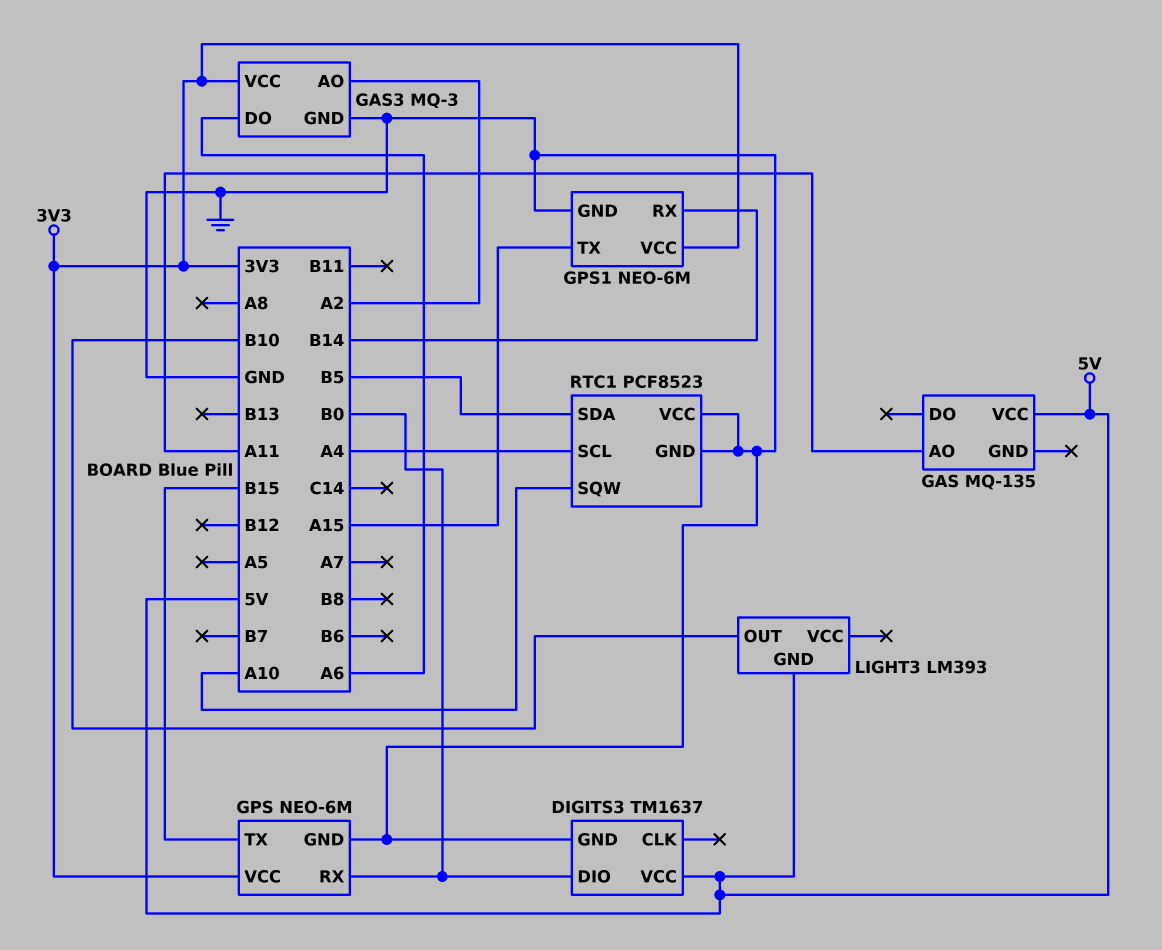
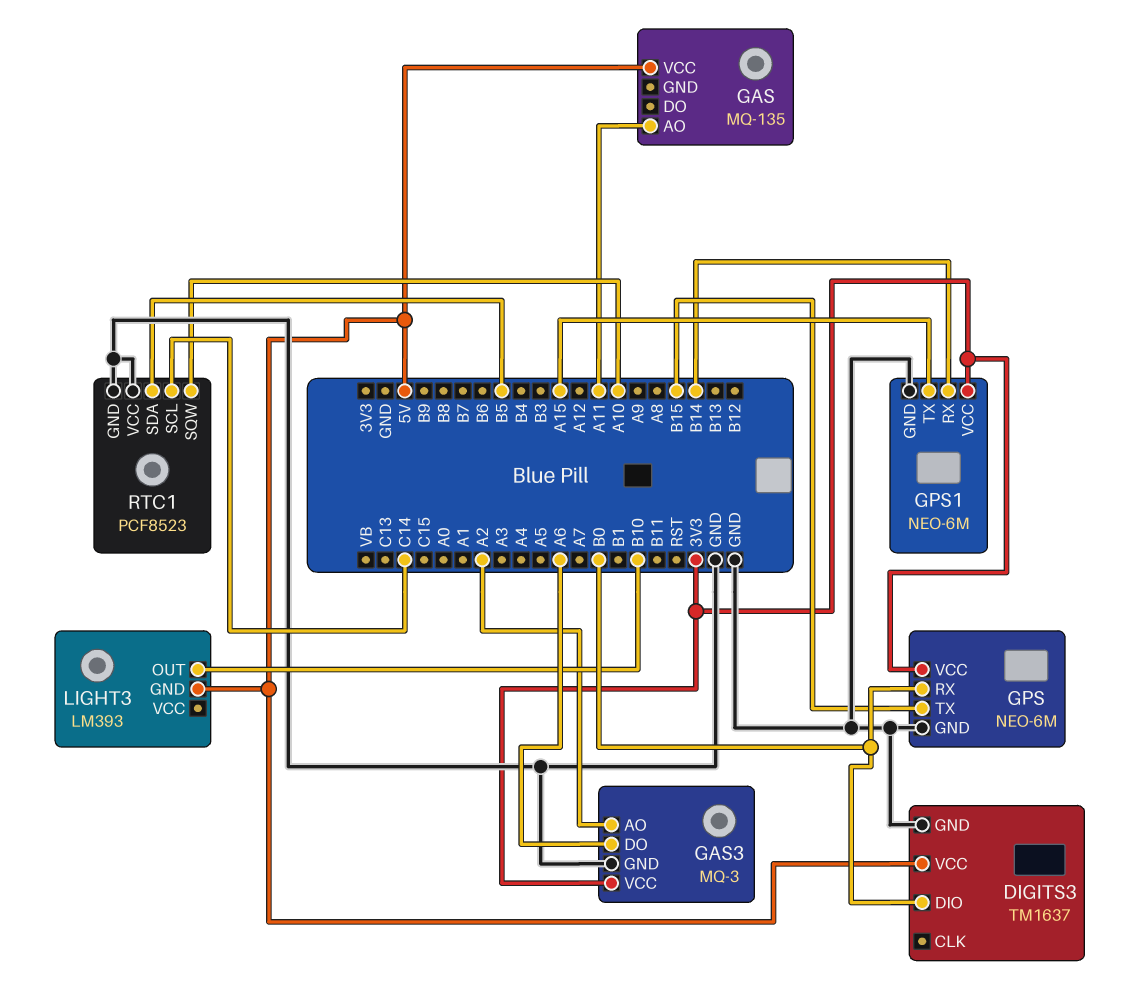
RTC1 pin SCL: A4 -> C14

